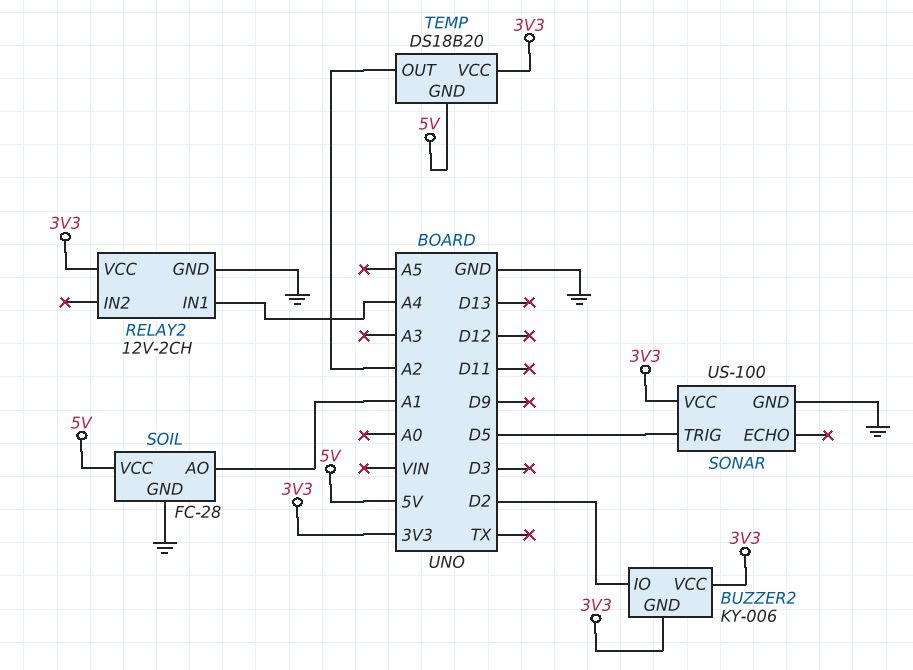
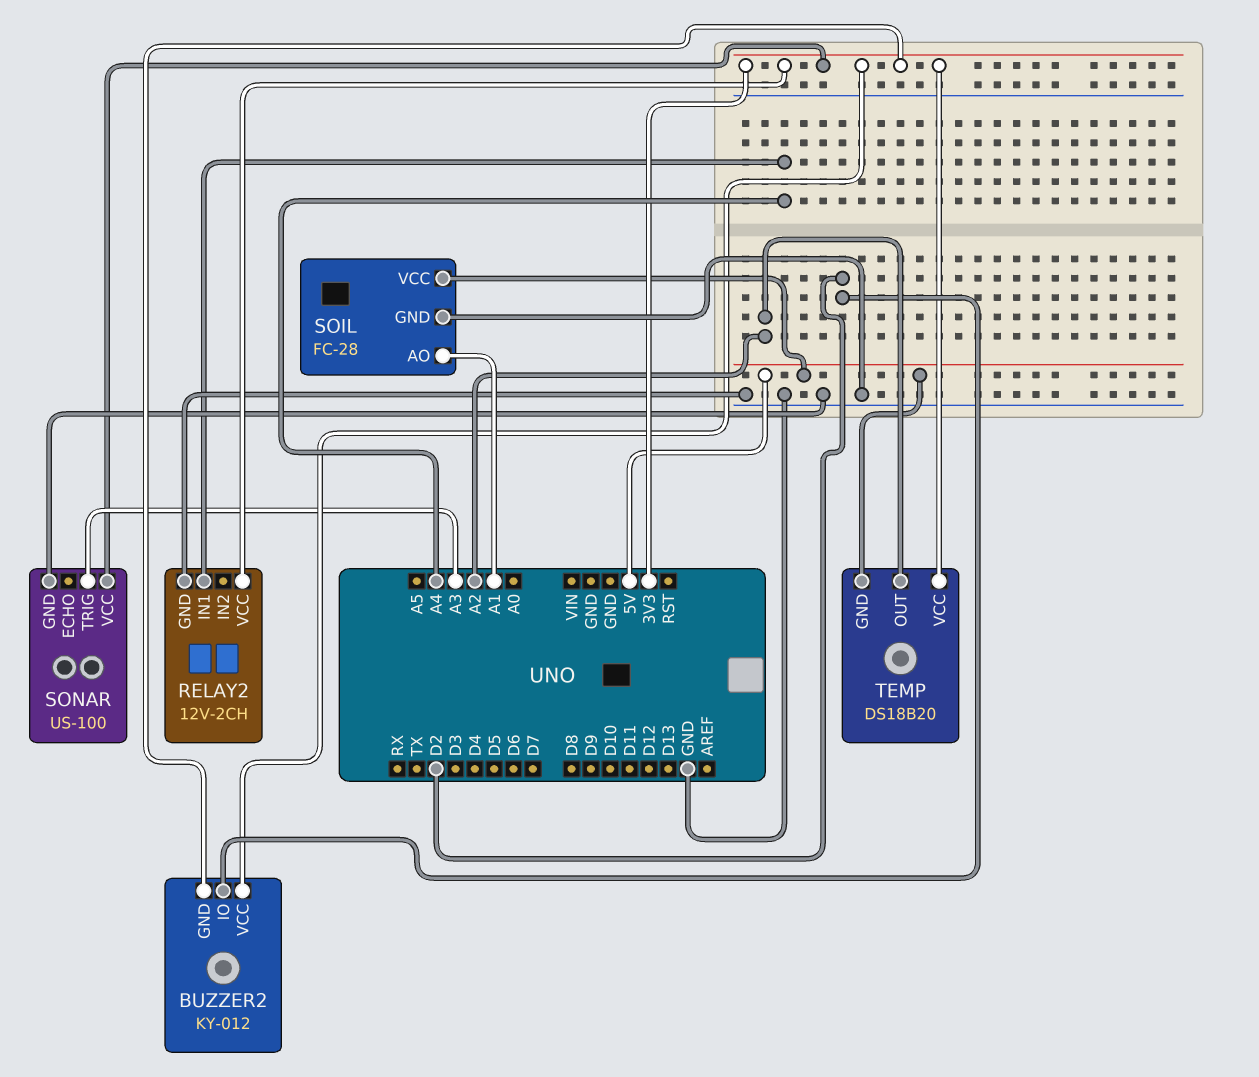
BUZZER2: KY-006 -> KY-012
SONAR pin TRIG: D5 -> A3

